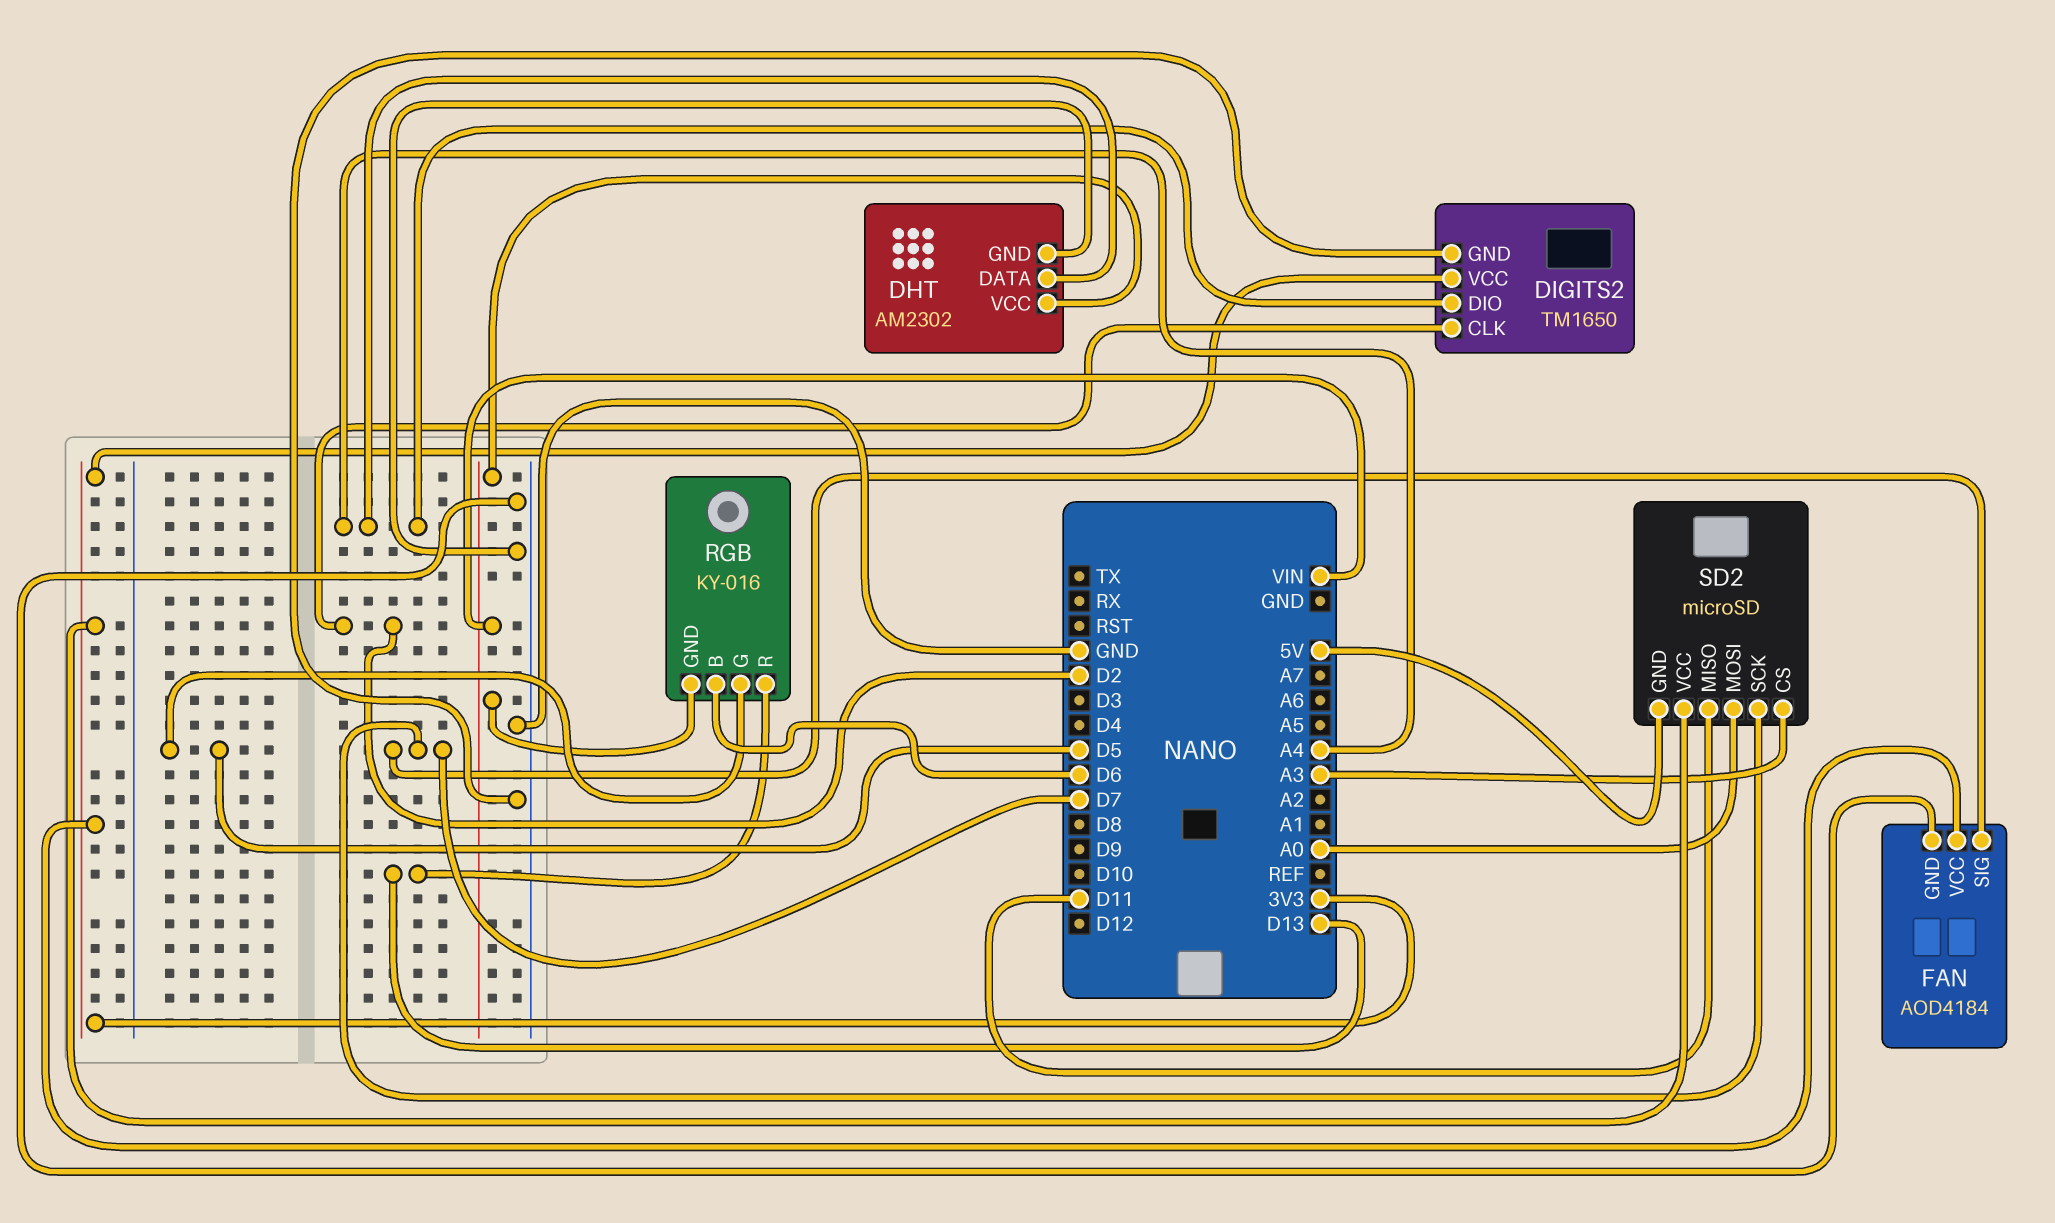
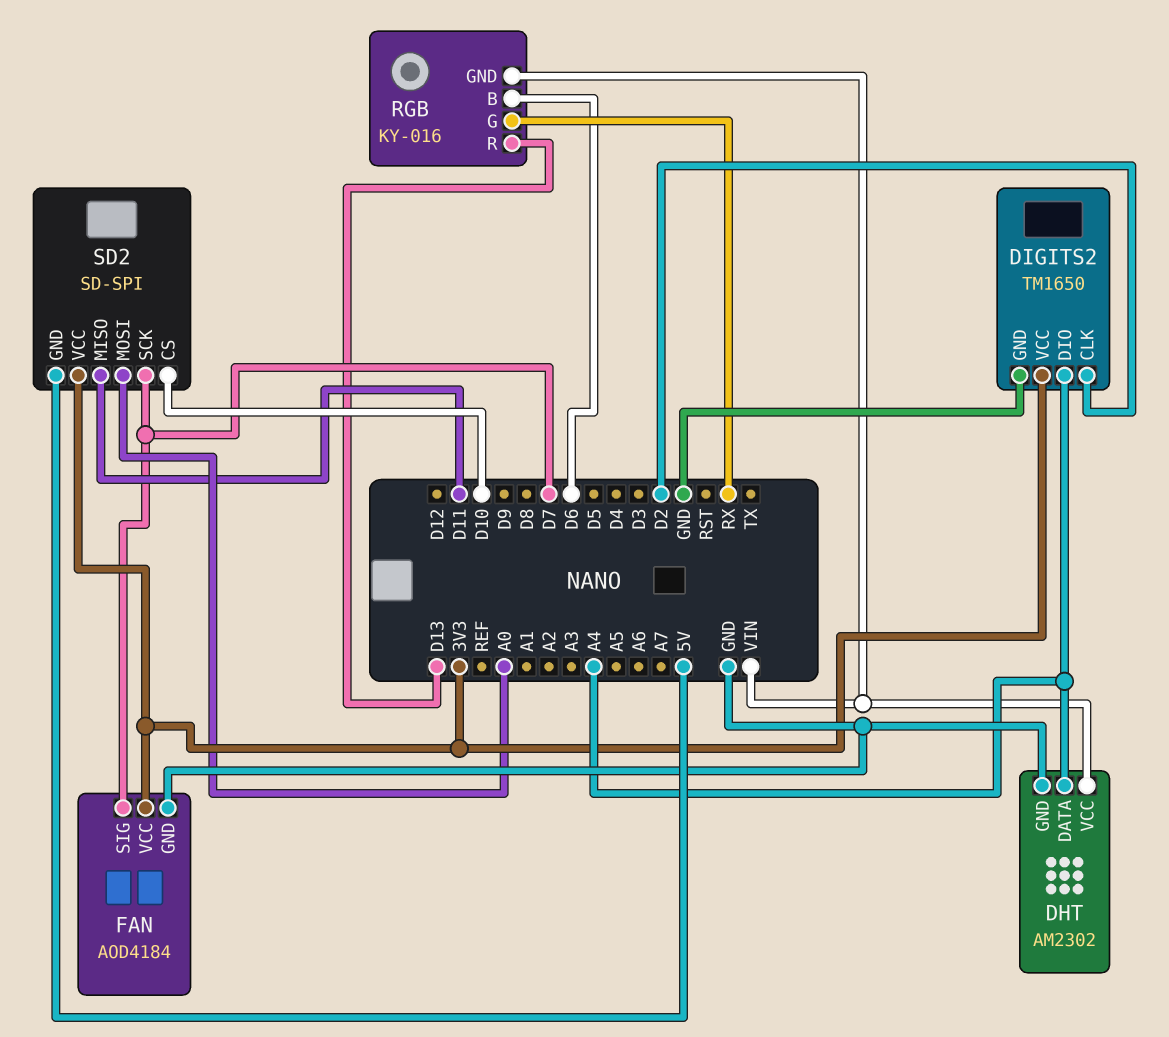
RGB pin G: D5 -> RX
SD2: microSD -> SD-SPI
SD2 pin CS: A3 -> D10

